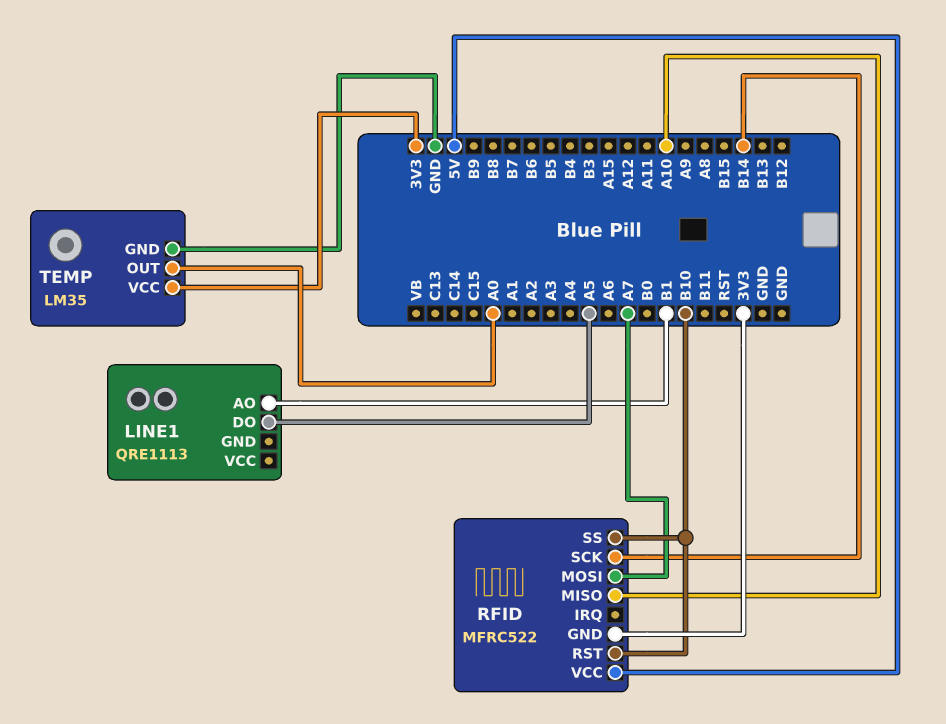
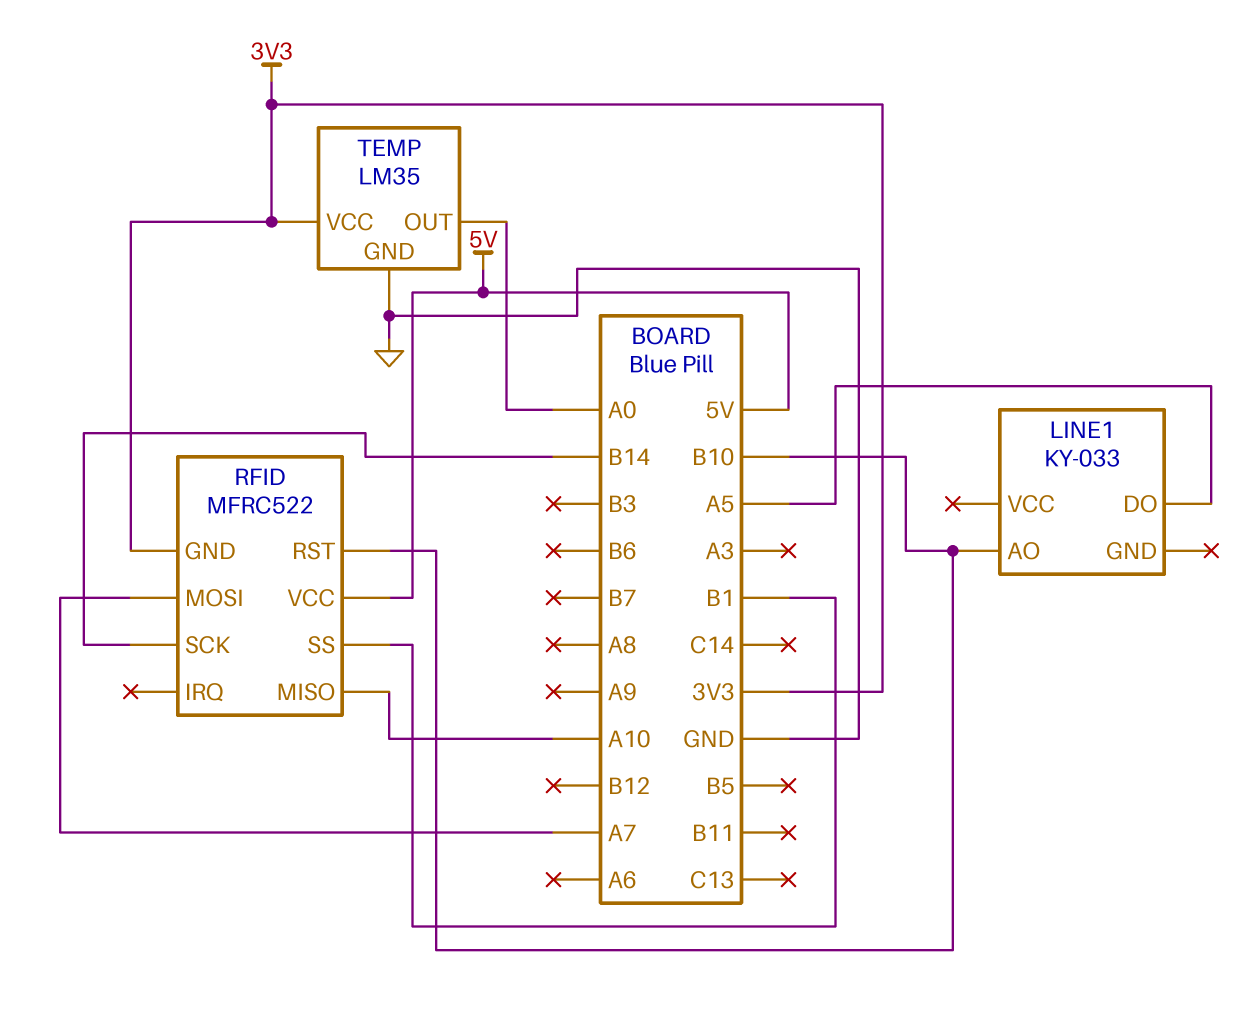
LINE1: QRE1113 -> KY-033
LINE1 pin AO: B1 -> B10
RFID pin SS: B10 -> B1

